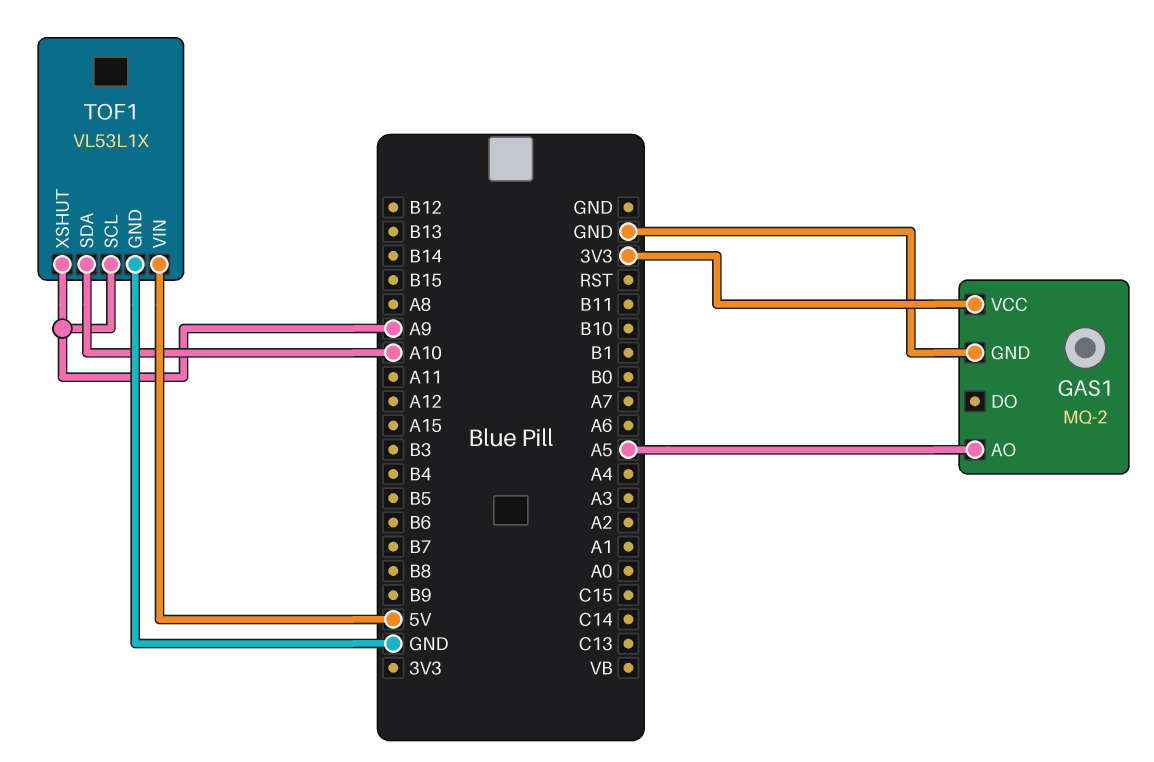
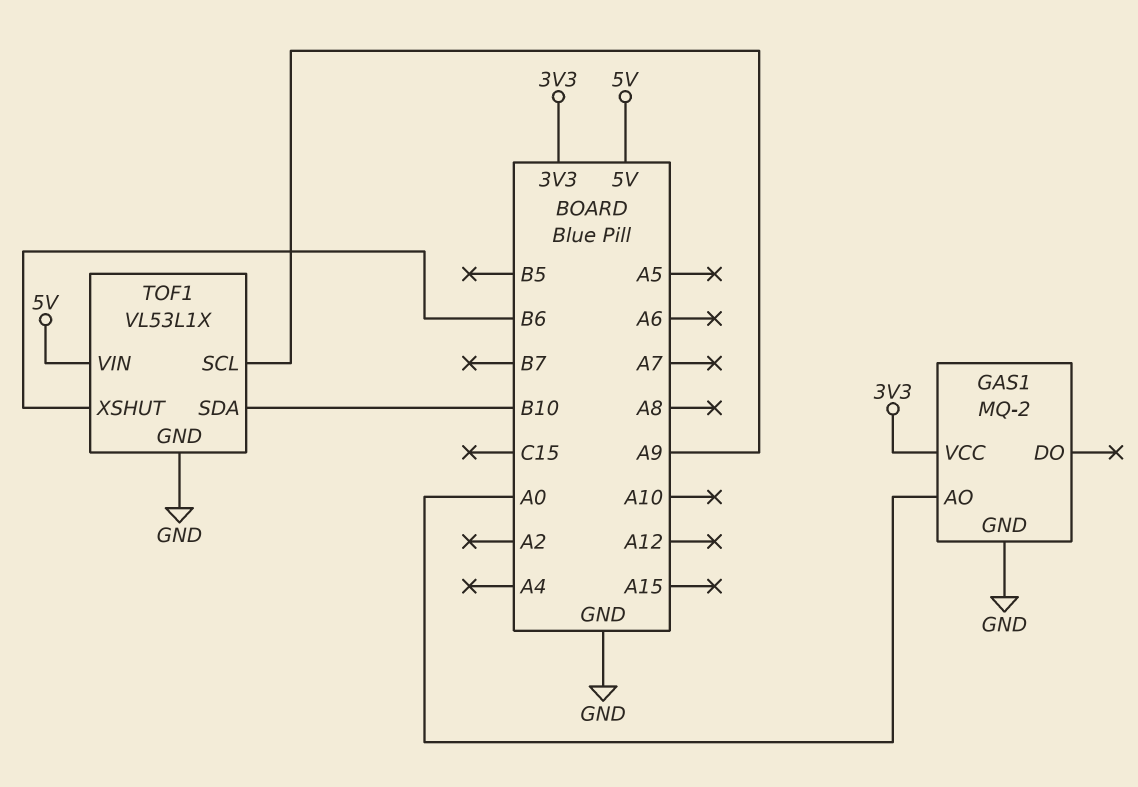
GAS1 pin AO: A5 -> A0
TOF1 pin SDA: A10 -> B10
TOF1 pin XSHUT: A9 -> B6

